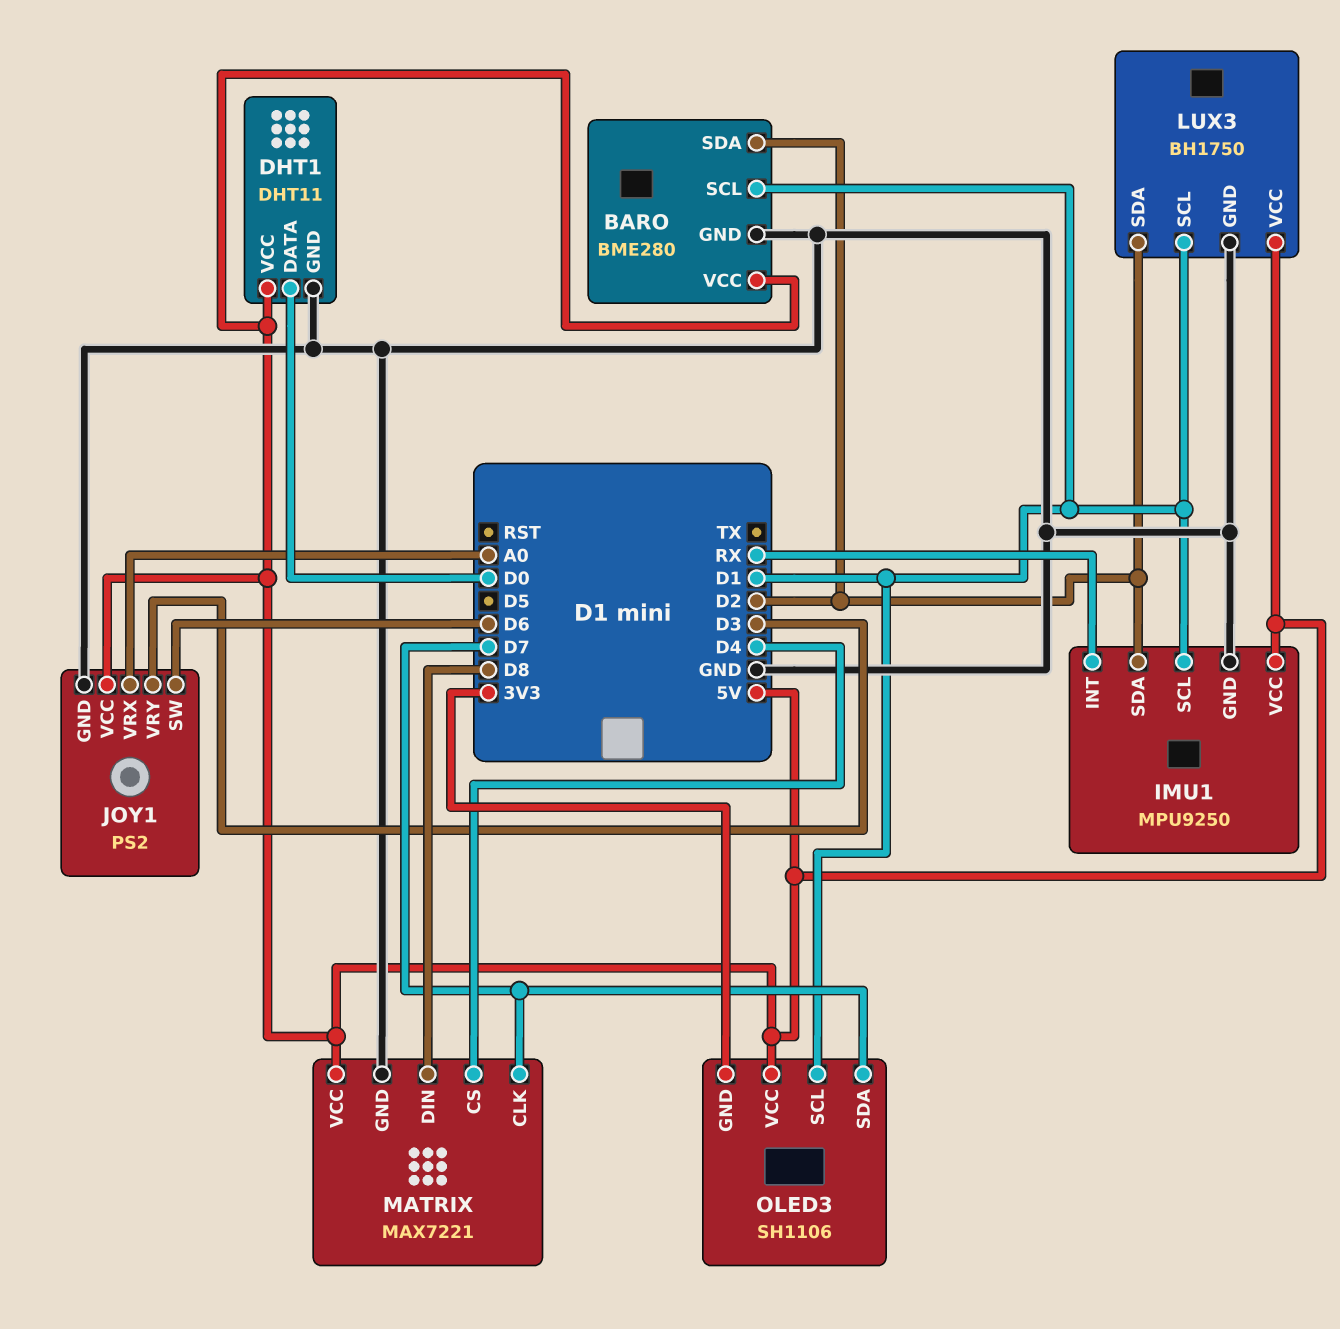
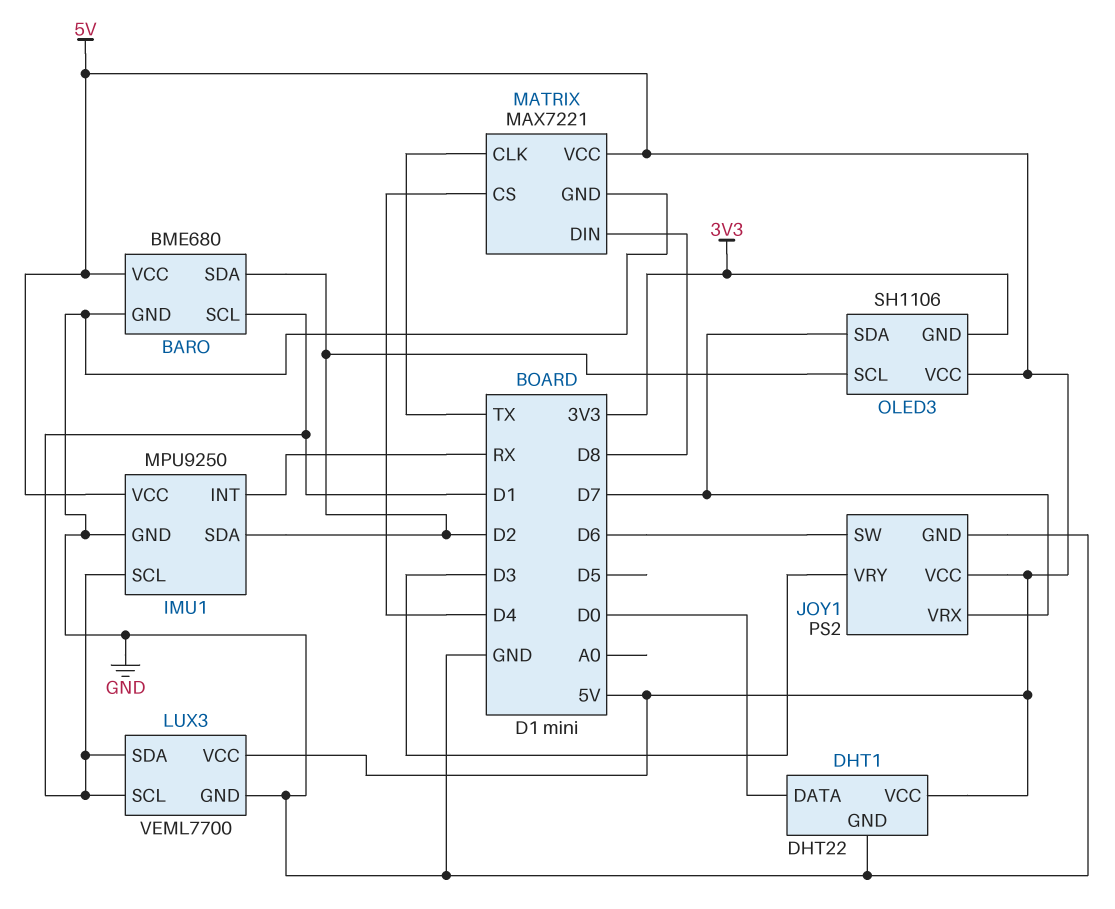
BARO: BME280 -> BME680
DHT1: DHT11 -> DHT22
JOY1 pin VRX: A0 -> D7
LUX3: BH1750 -> VEML7700
LUX3 pin SDA: D2 -> D1
MATRIX pin CLK: D7 -> TX
OLED3 pin SCL: D1 -> D2

